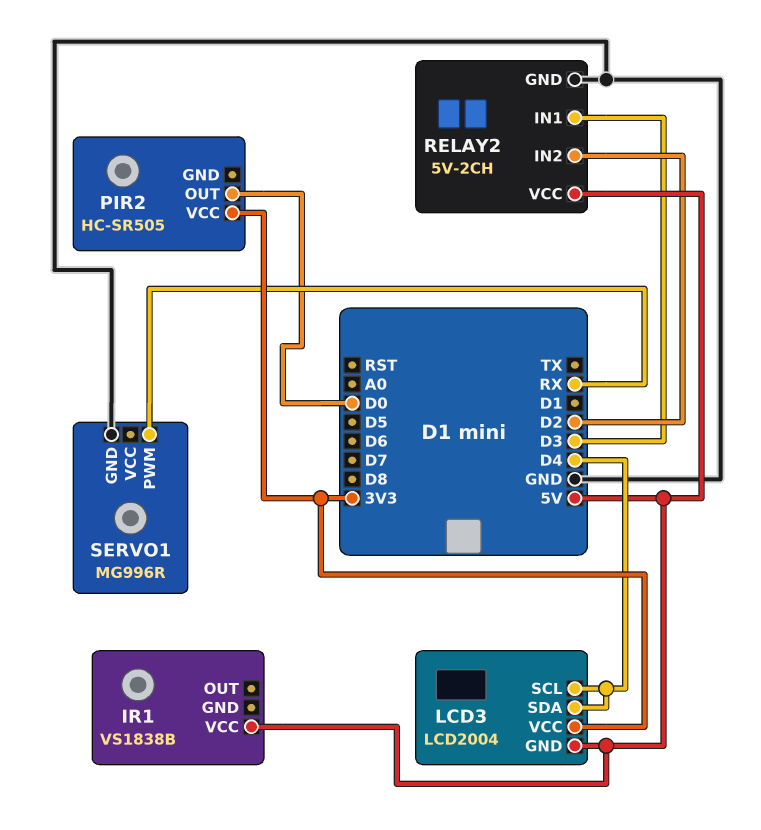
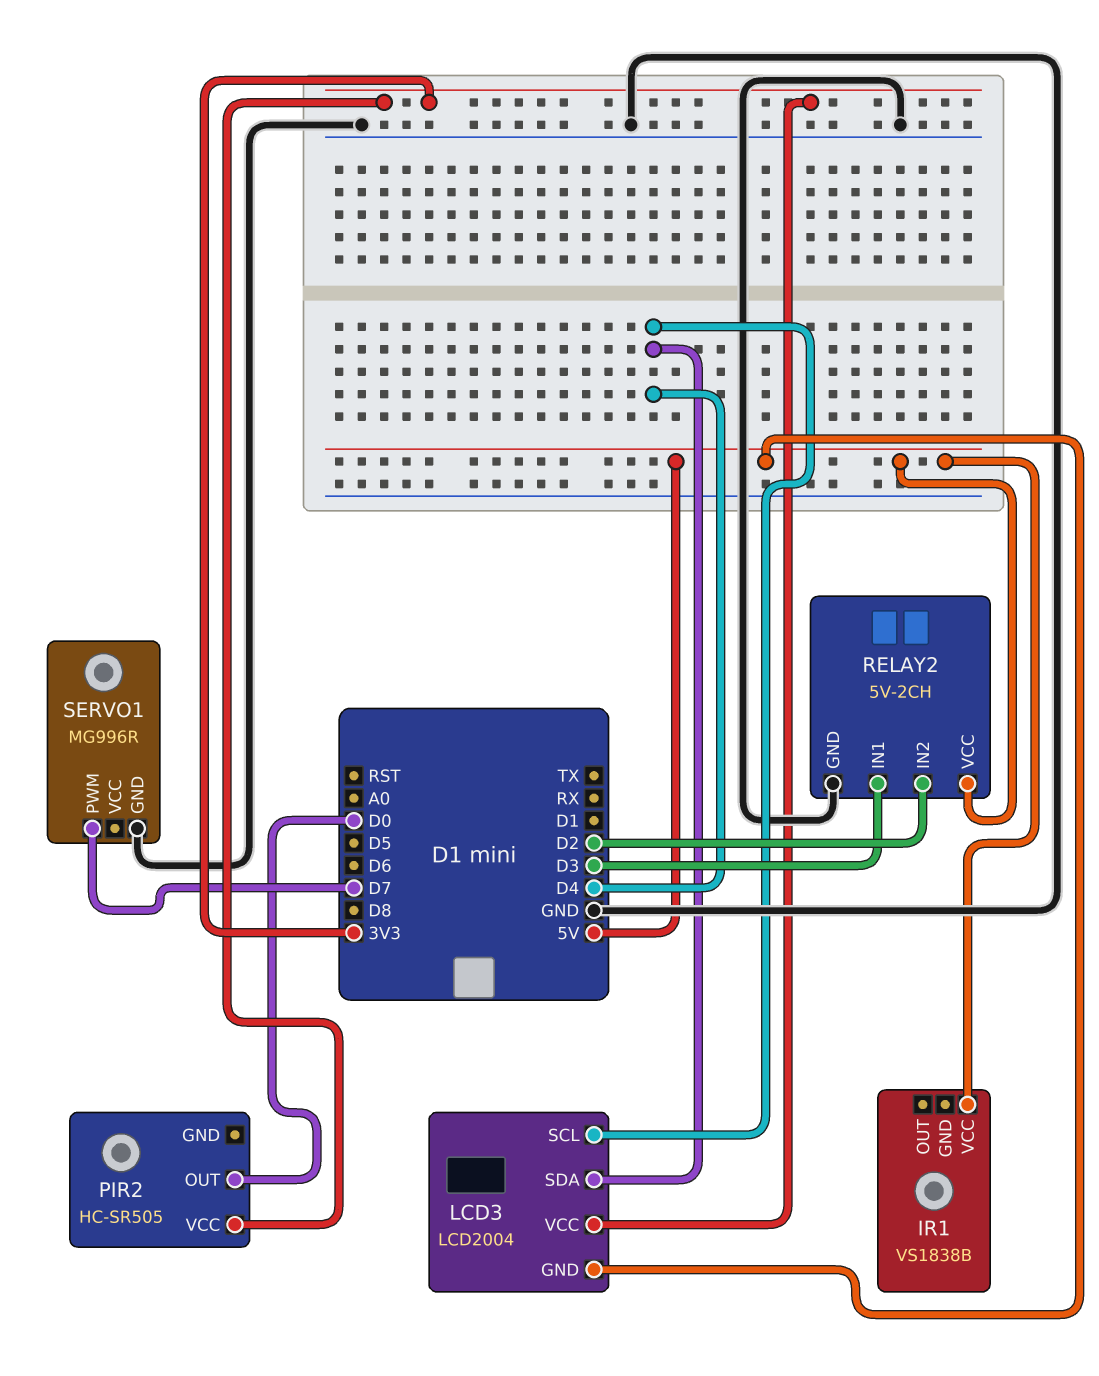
SERVO1 pin PWM: RX -> D7

